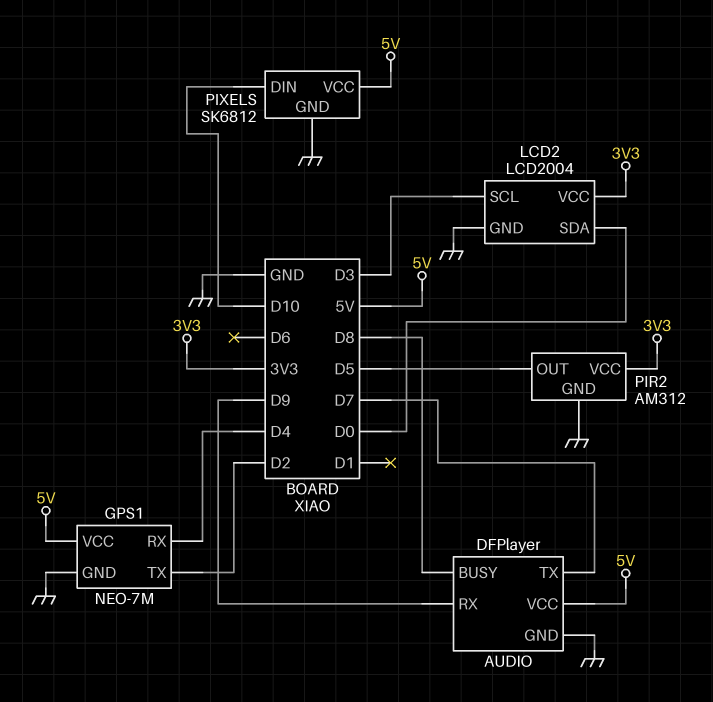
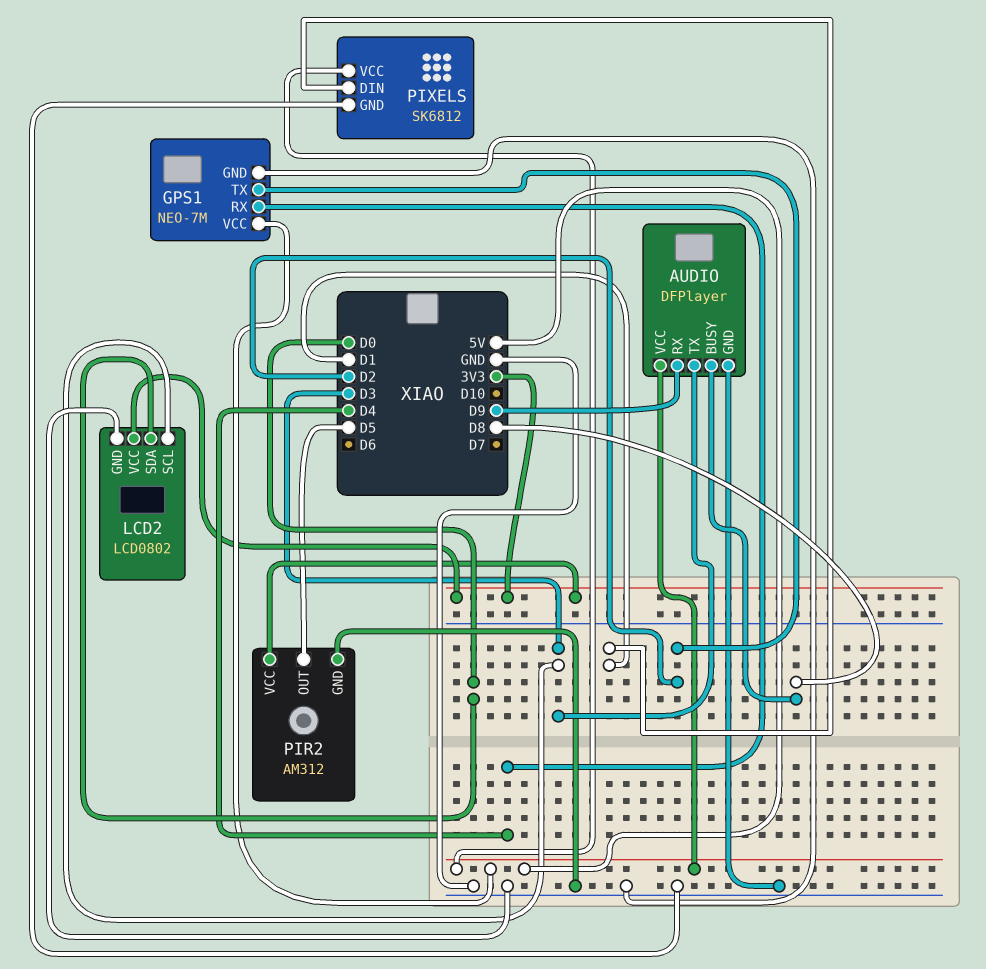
AUDIO pin TX: D7 -> D3
LCD2: LCD2004 -> LCD0802
PIXELS pin DIN: D10 -> D1

